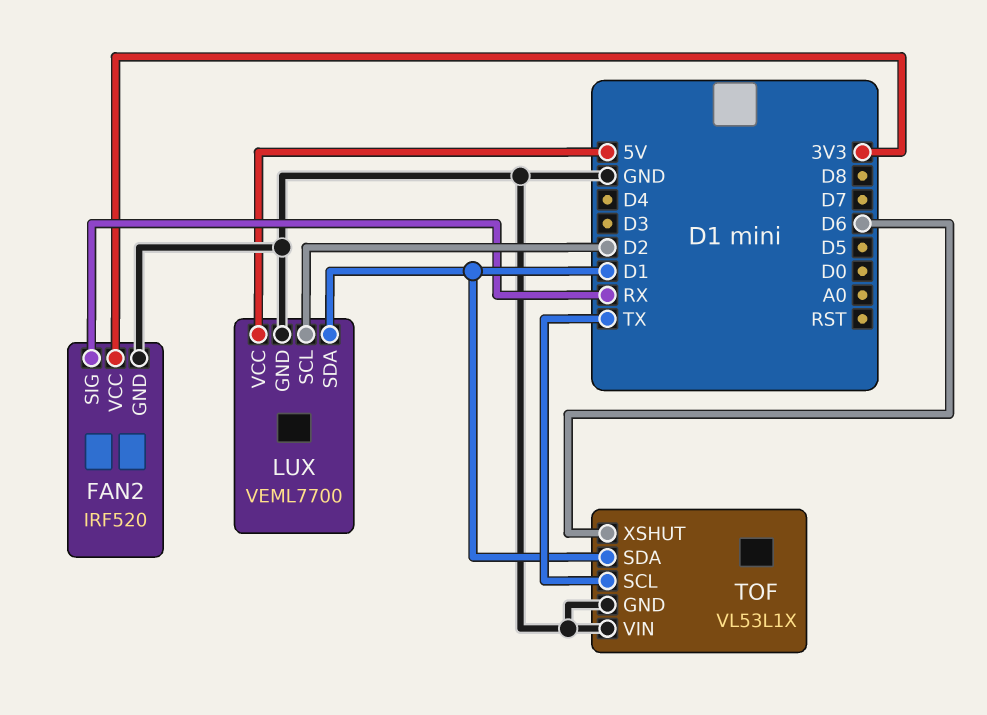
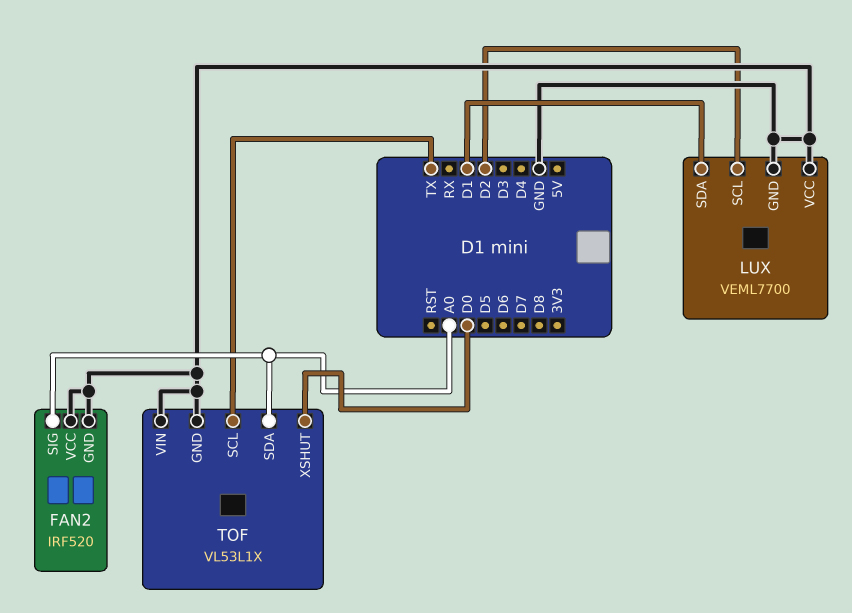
FAN2 pin SIG: RX -> A0
FAN2 pin VCC: 3V3 -> GND
LUX pin VCC: 5V -> GND
TOF pin SDA: D1 -> A0
TOF pin XSHUT: D6 -> D0

